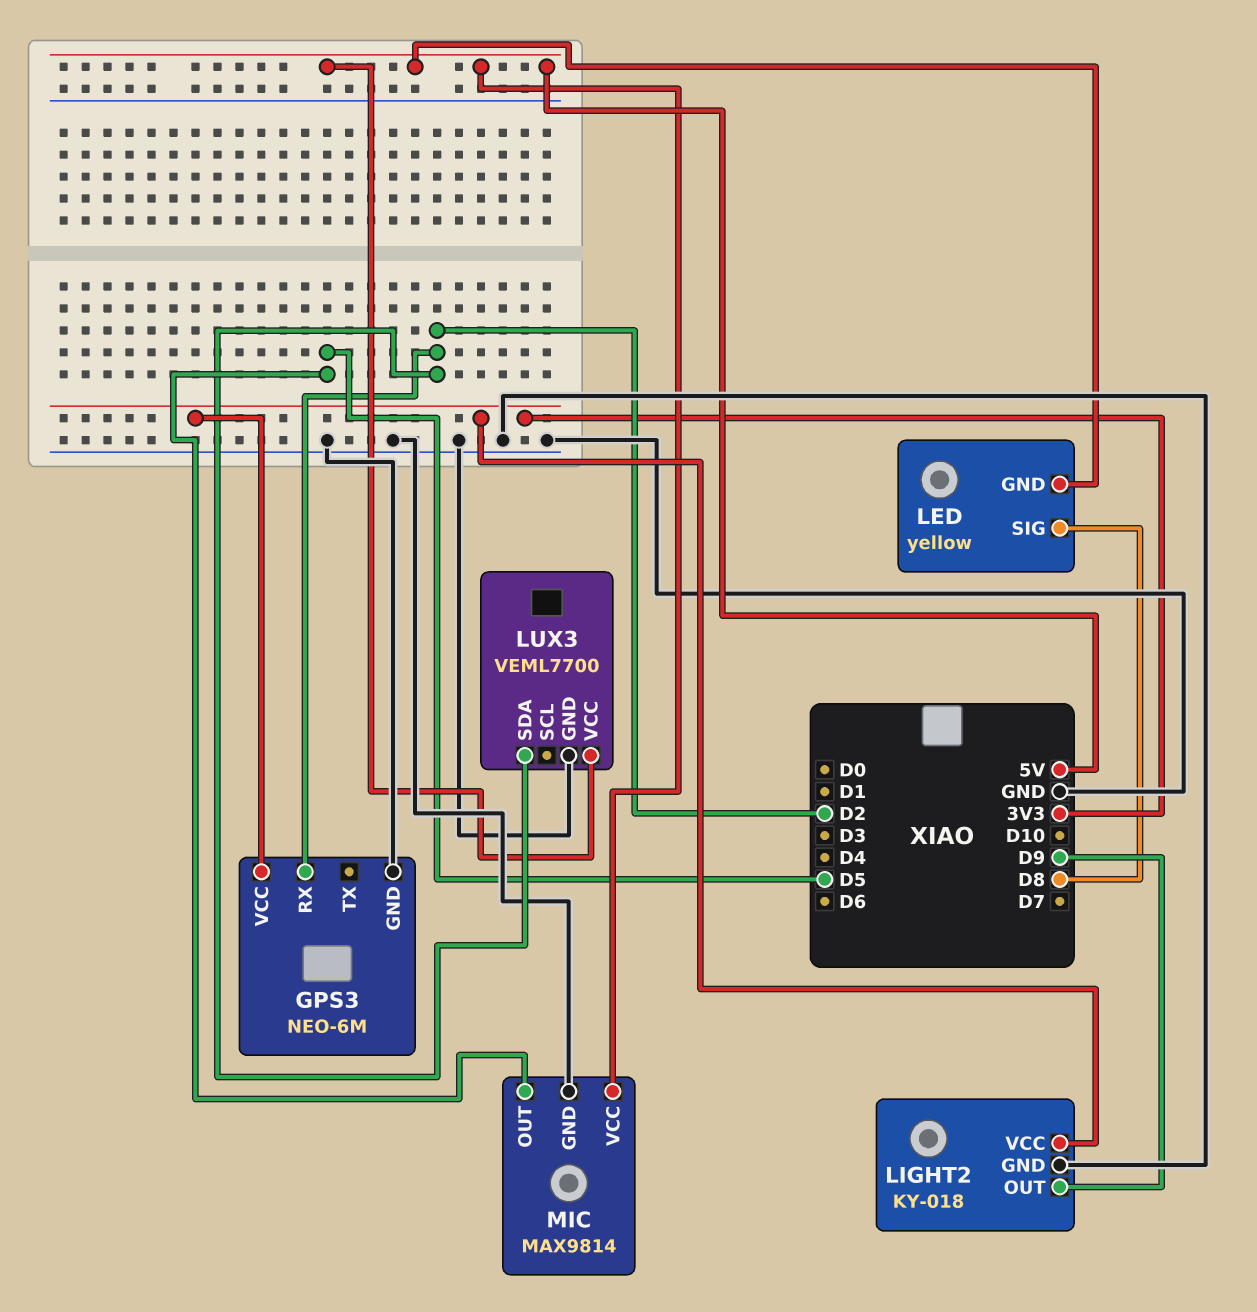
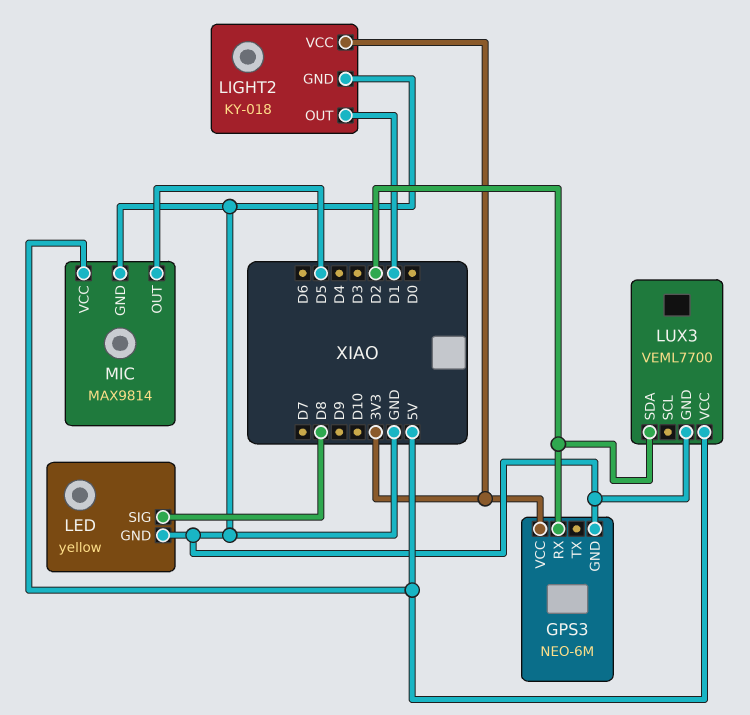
LED pin GND: 5V -> GND
LIGHT2 pin OUT: D9 -> D1

